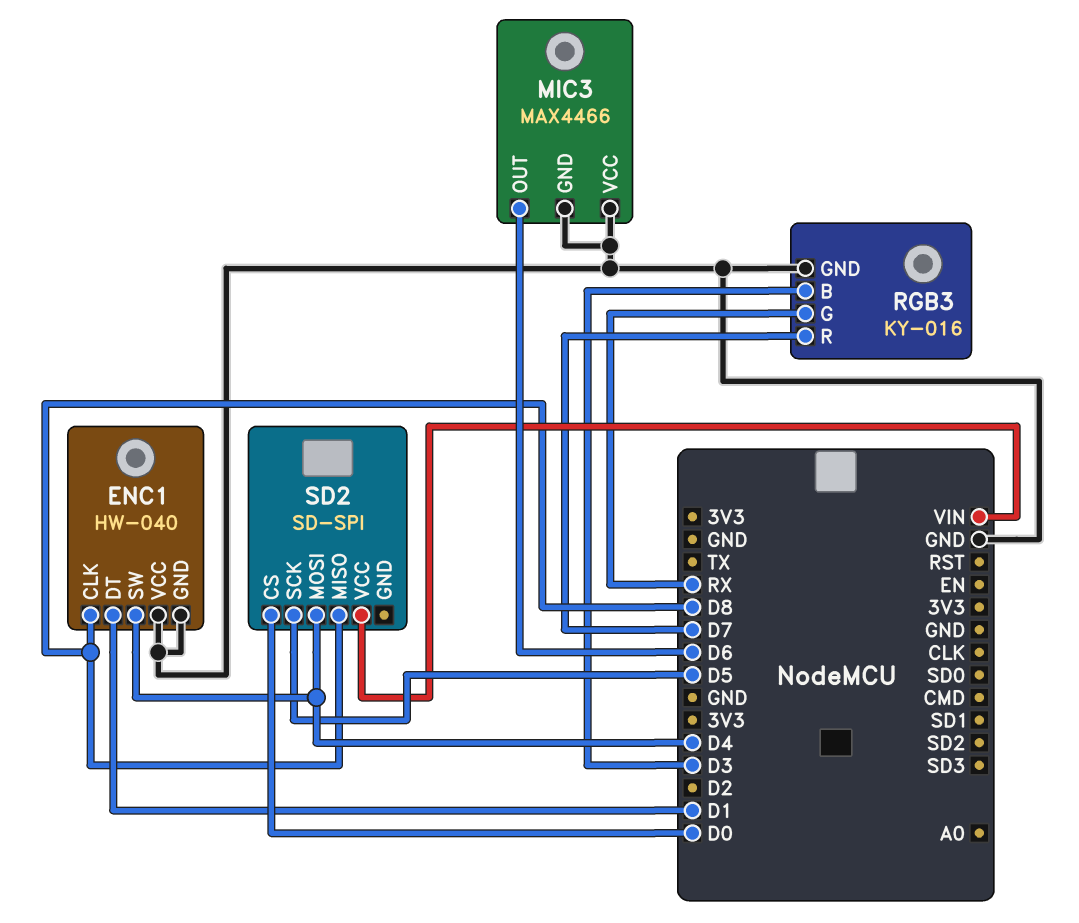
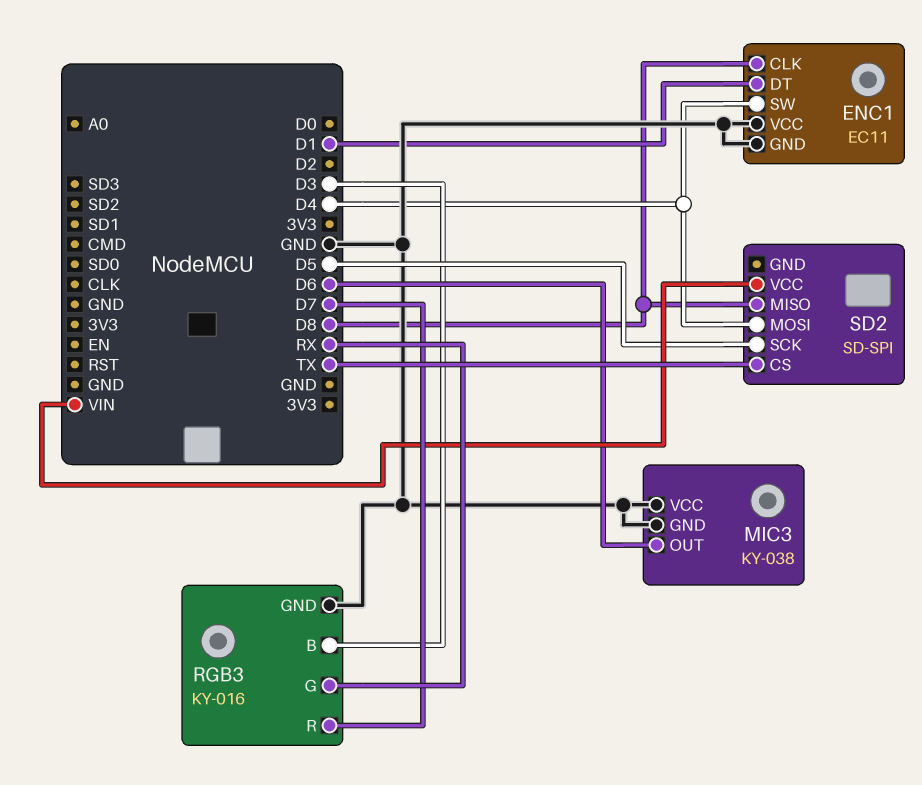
ENC1: HW-040 -> EC11
MIC3: MAX4466 -> KY-038
SD2 pin CS: D0 -> TX

